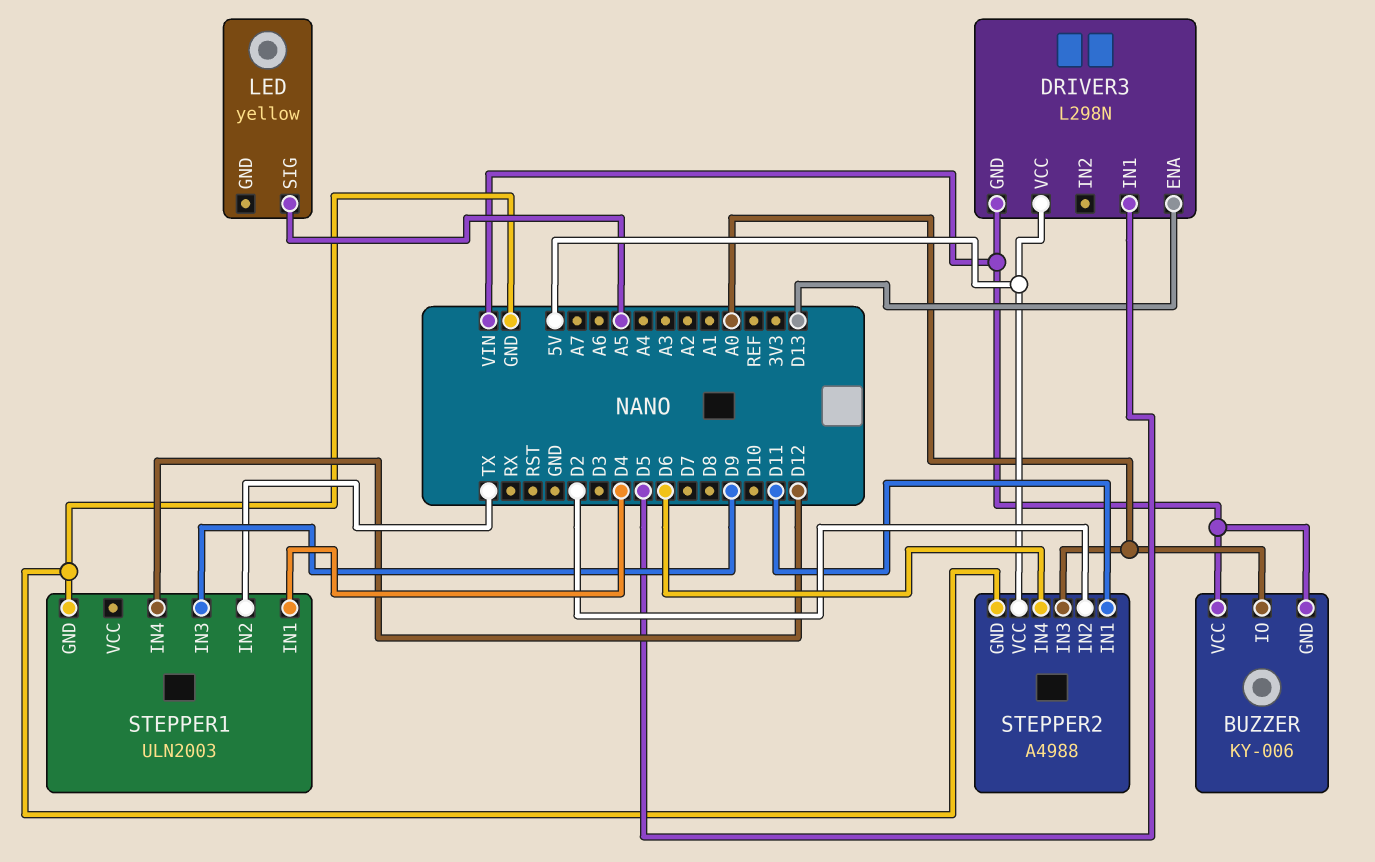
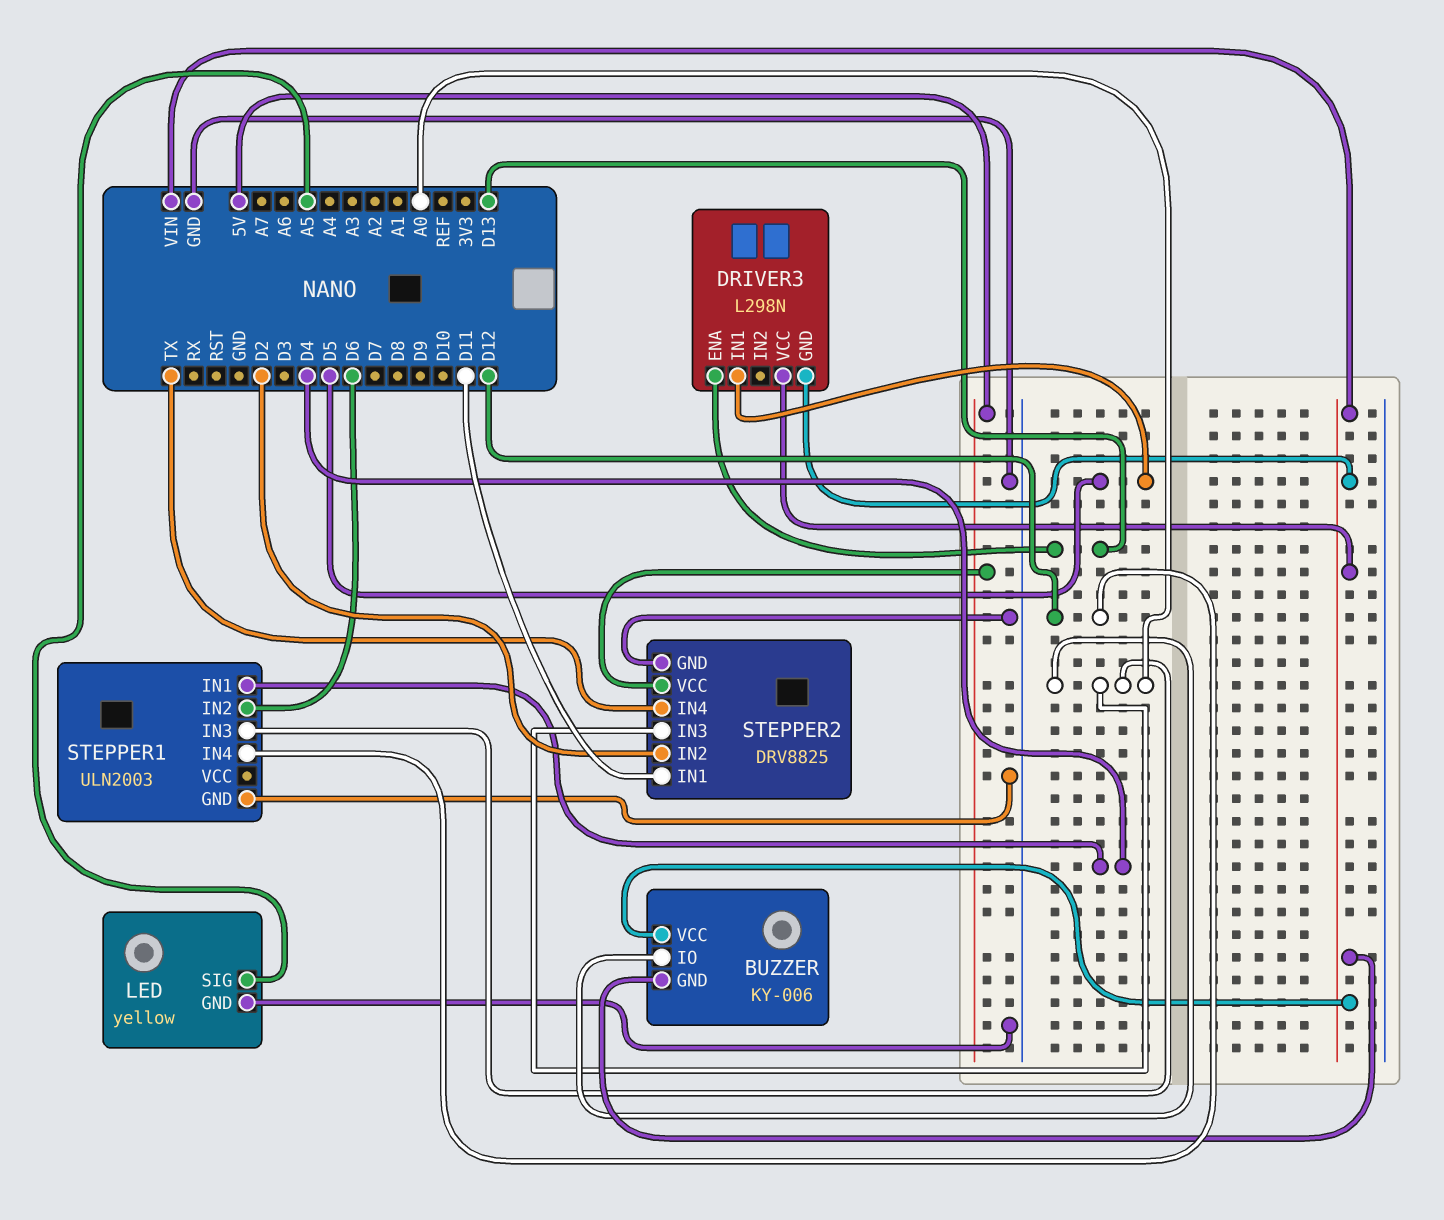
DRIVER3 pin VCC: 5V -> VIN
LED pin GND: none -> GND
STEPPER1 pin IN2: TX -> D6
STEPPER1 pin IN3: D9 -> A0
STEPPER2: A4988 -> DRV8825
STEPPER2 pin IN4: D6 -> TX

